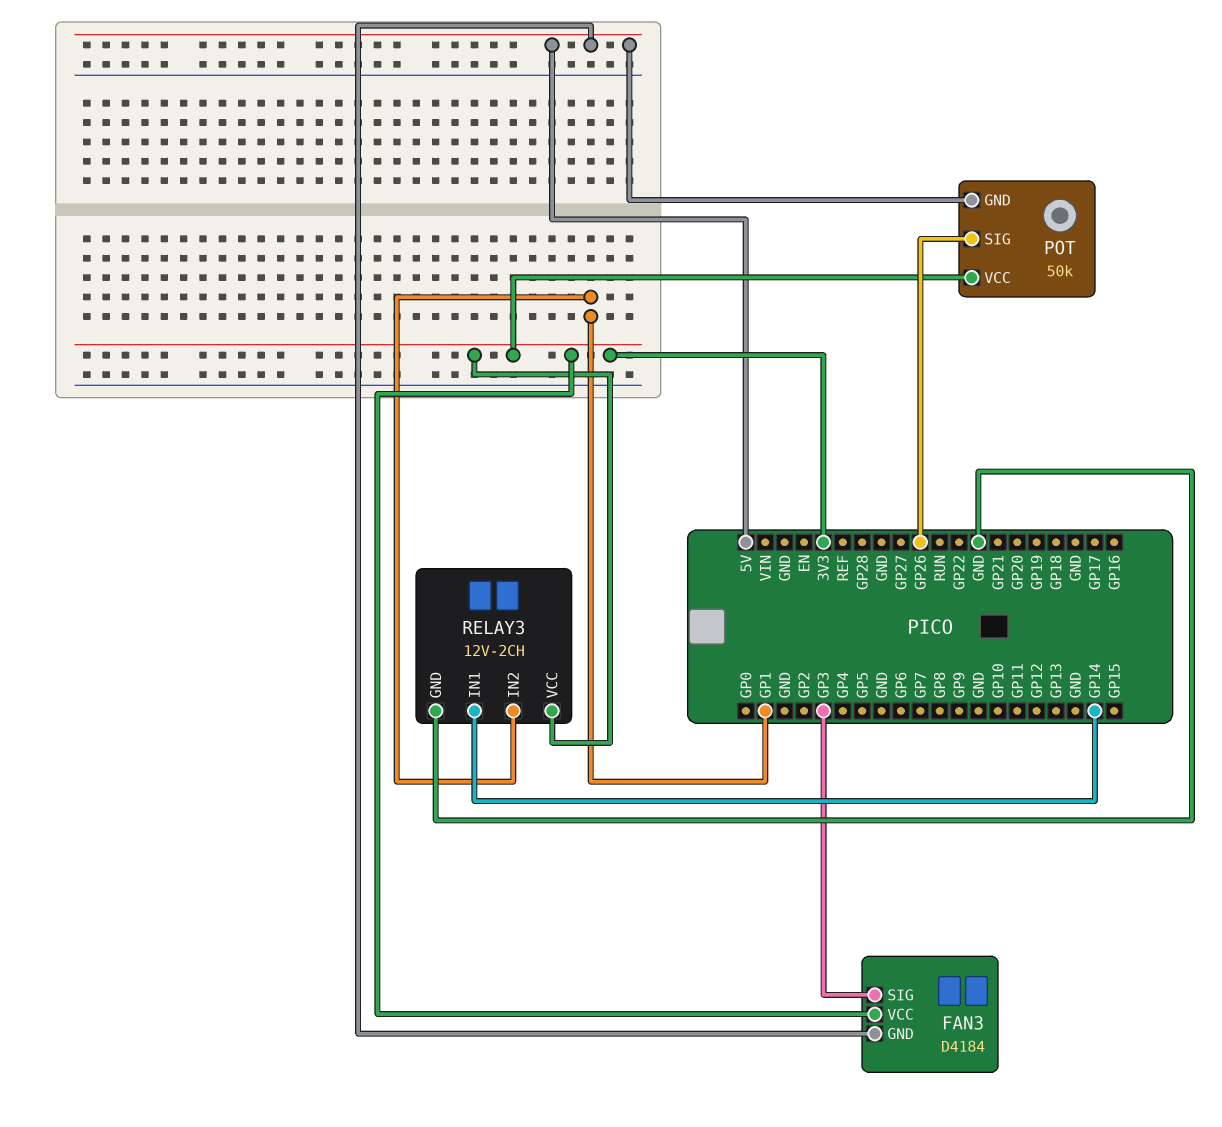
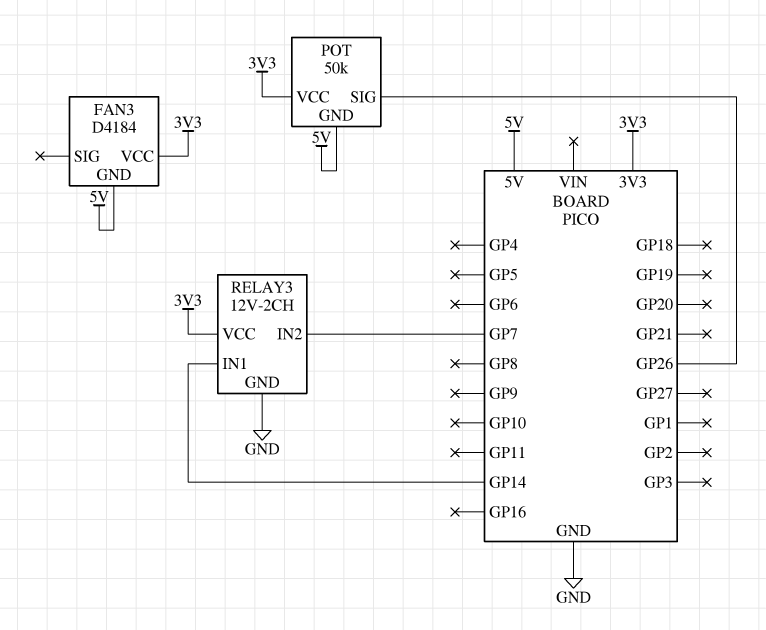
FAN3 pin SIG: GP3 -> none
RELAY3 pin IN2: GP1 -> GP7

